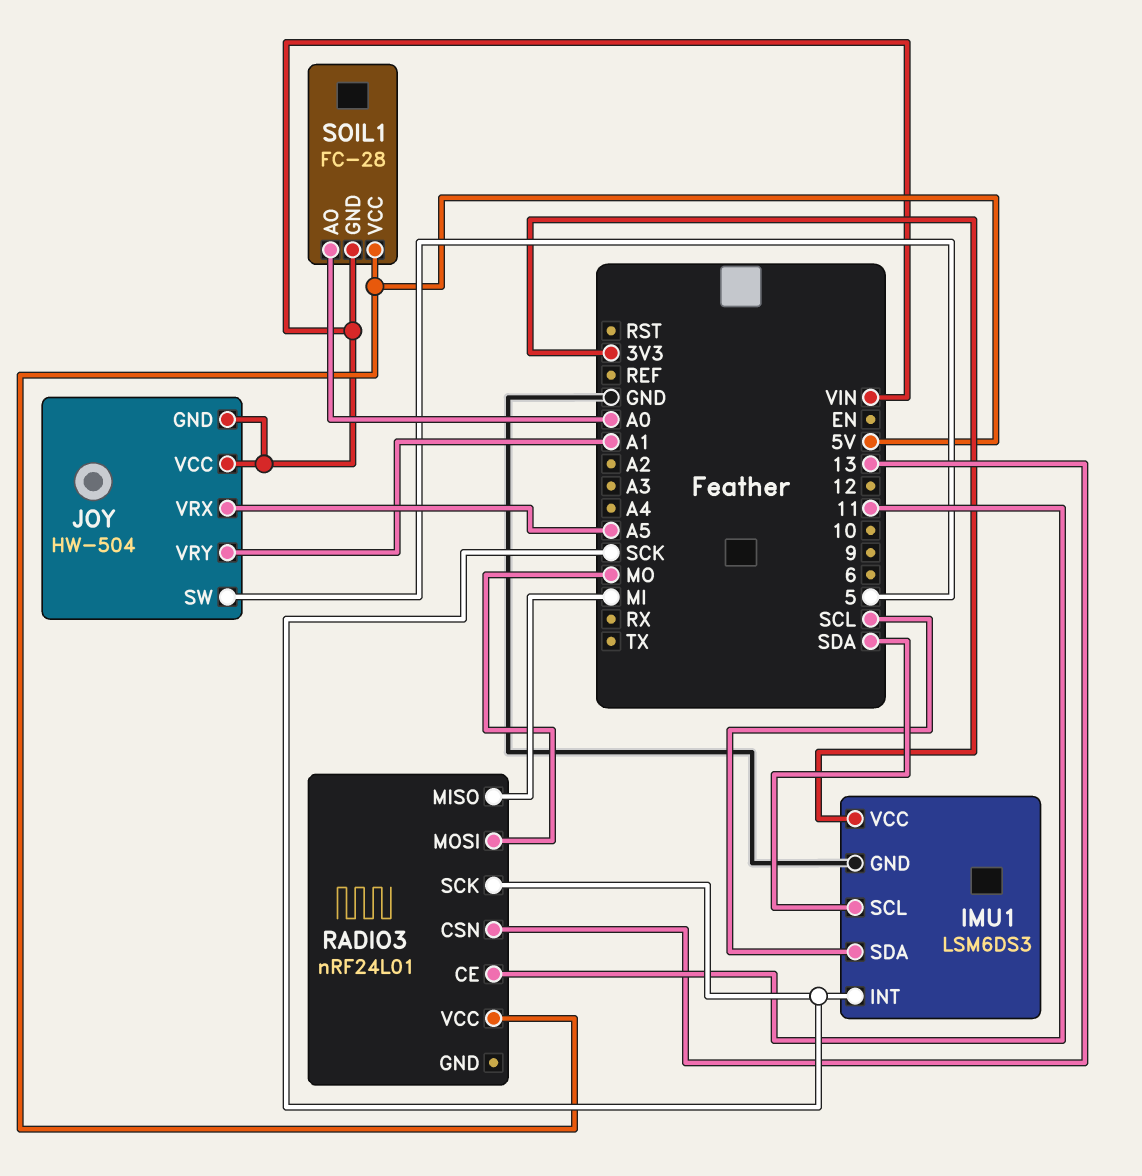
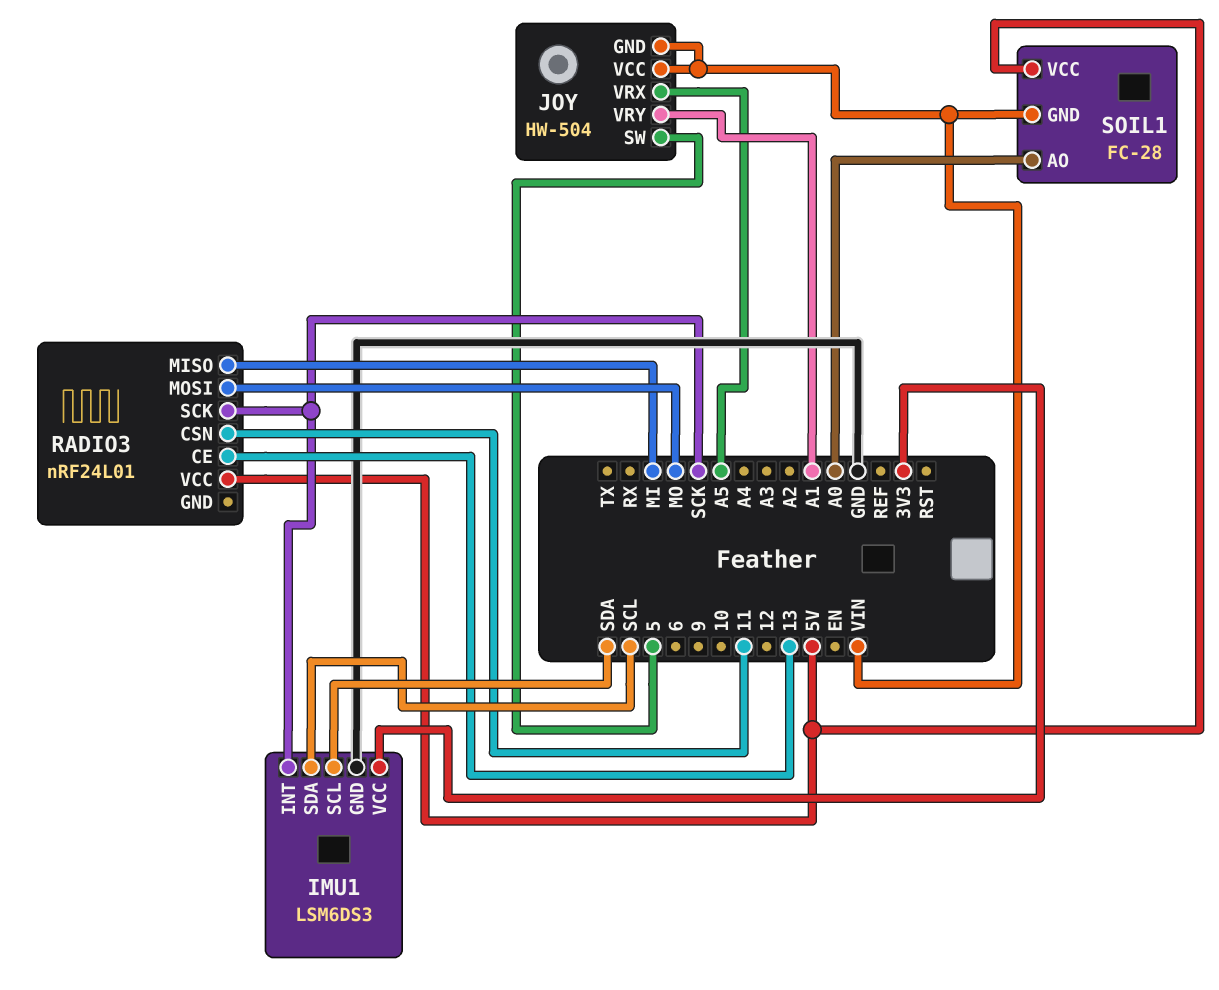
RADIO3 pin CE: 11 -> 13
RADIO3 pin CSN: 13 -> 11

